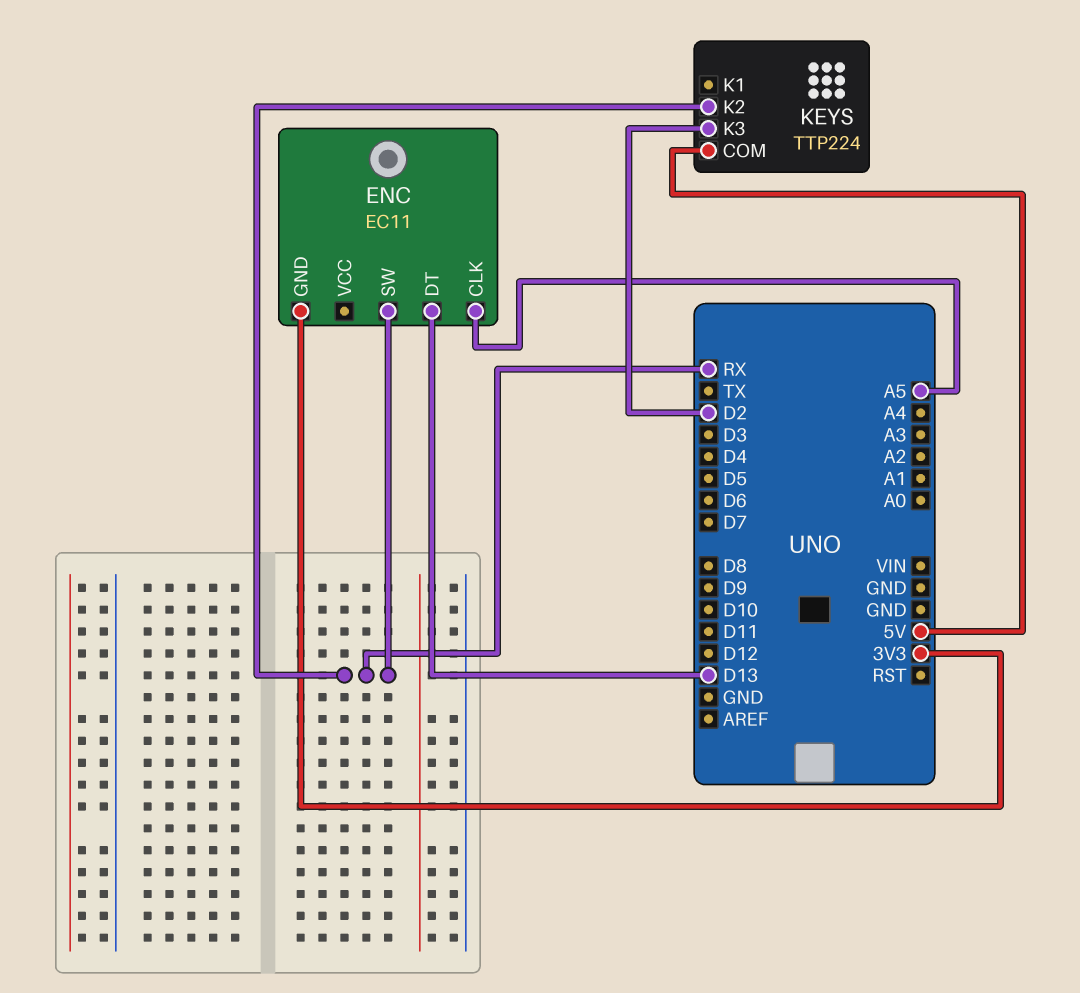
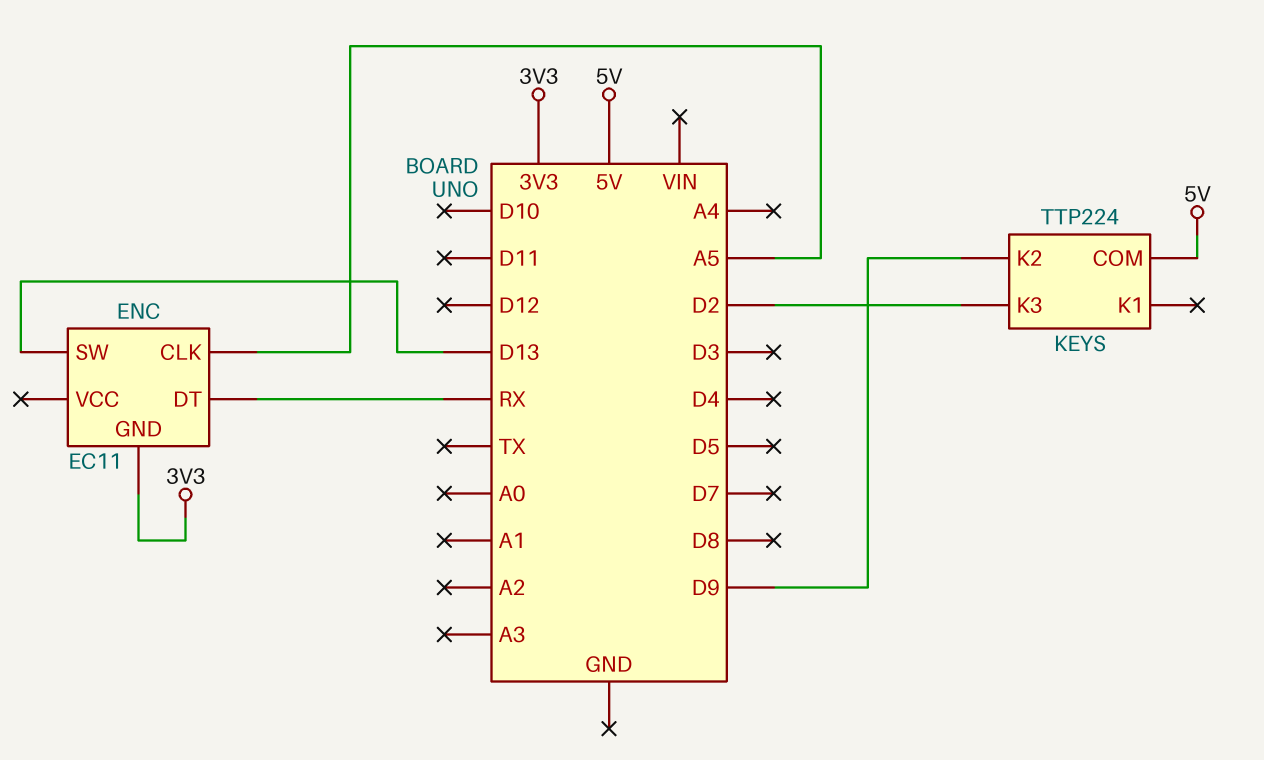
ENC pin DT: D13 -> RX
ENC pin SW: RX -> D13
KEYS pin K2: RX -> D9

